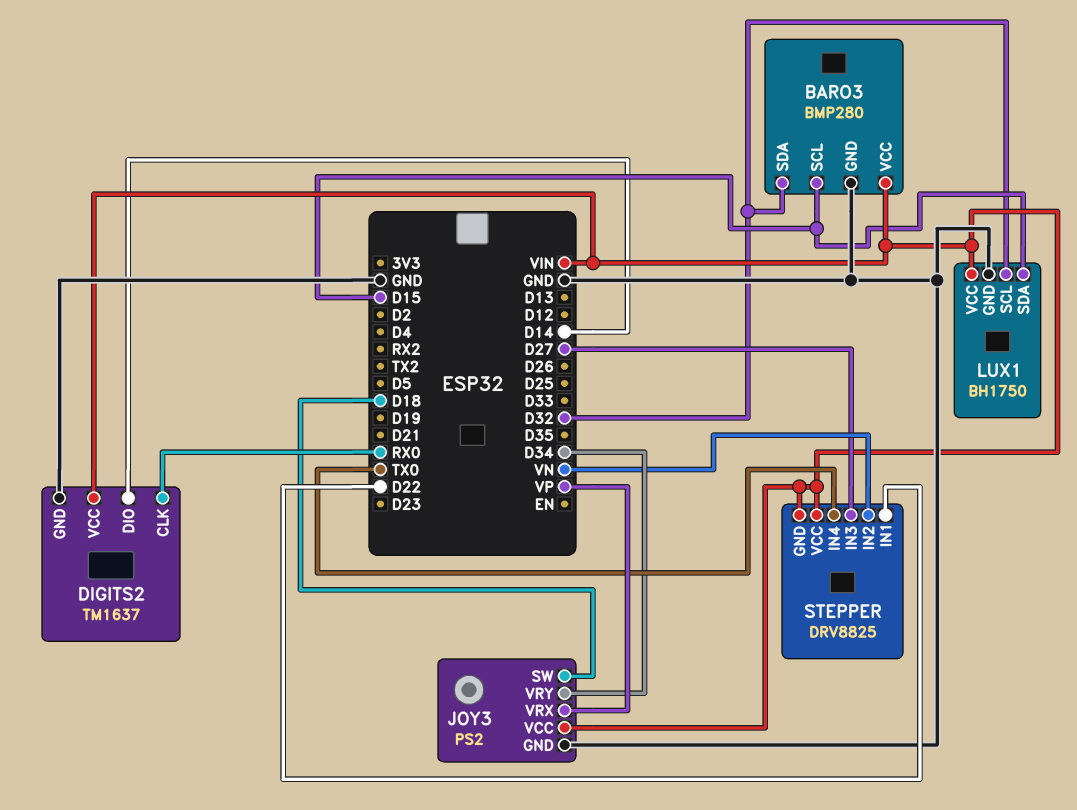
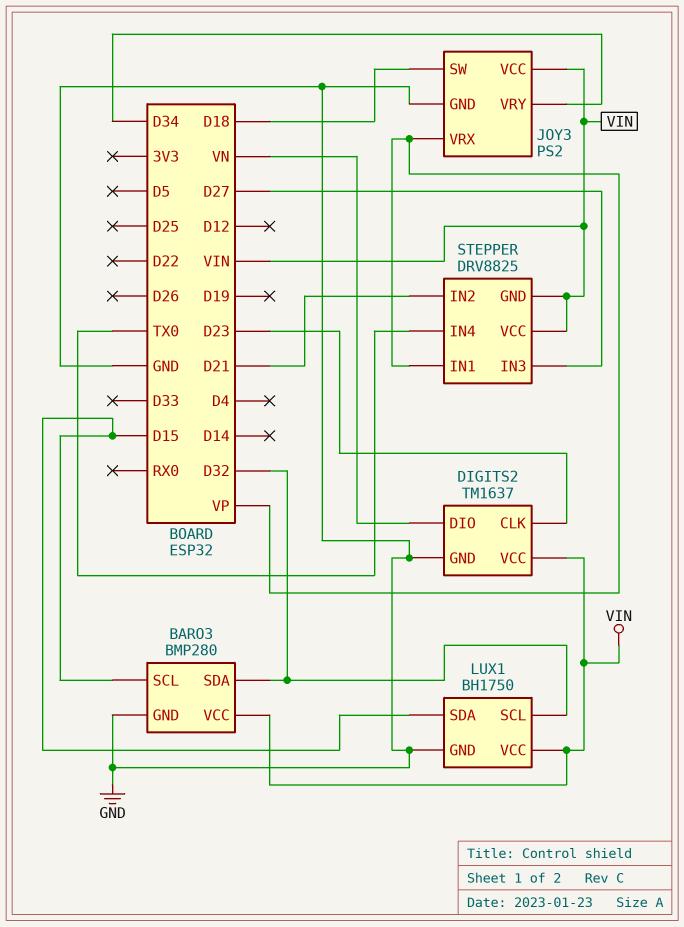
DIGITS2 pin CLK: RX0 -> D23
DIGITS2 pin DIO: D14 -> VN
STEPPER pin IN1: D22 -> VP
STEPPER pin IN2: VN -> D21

